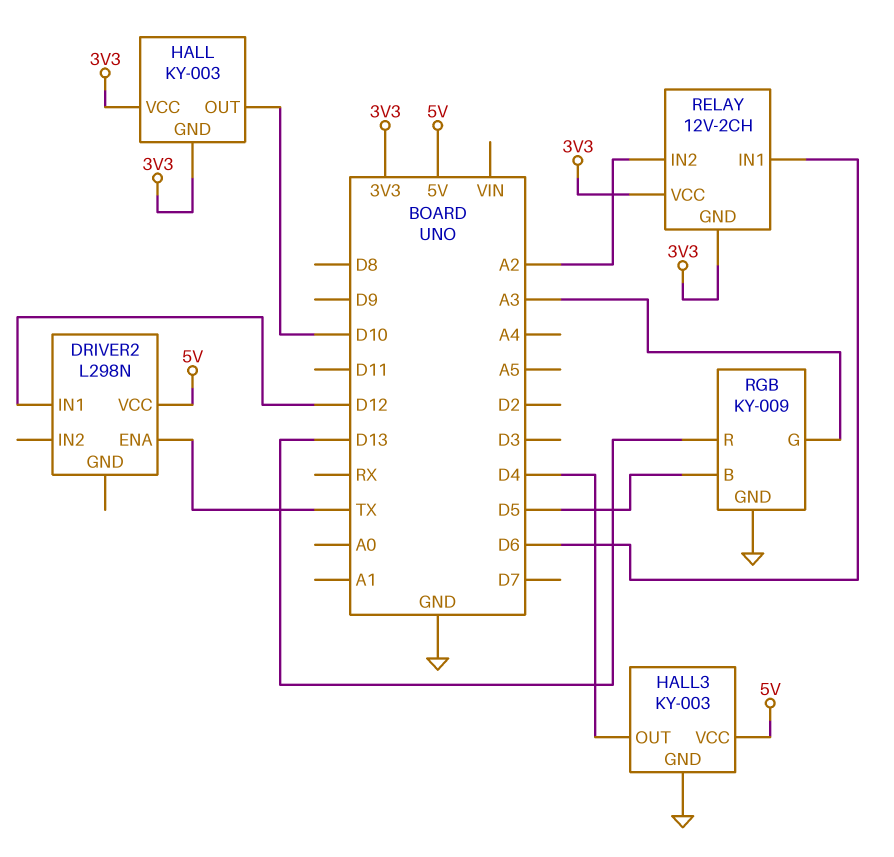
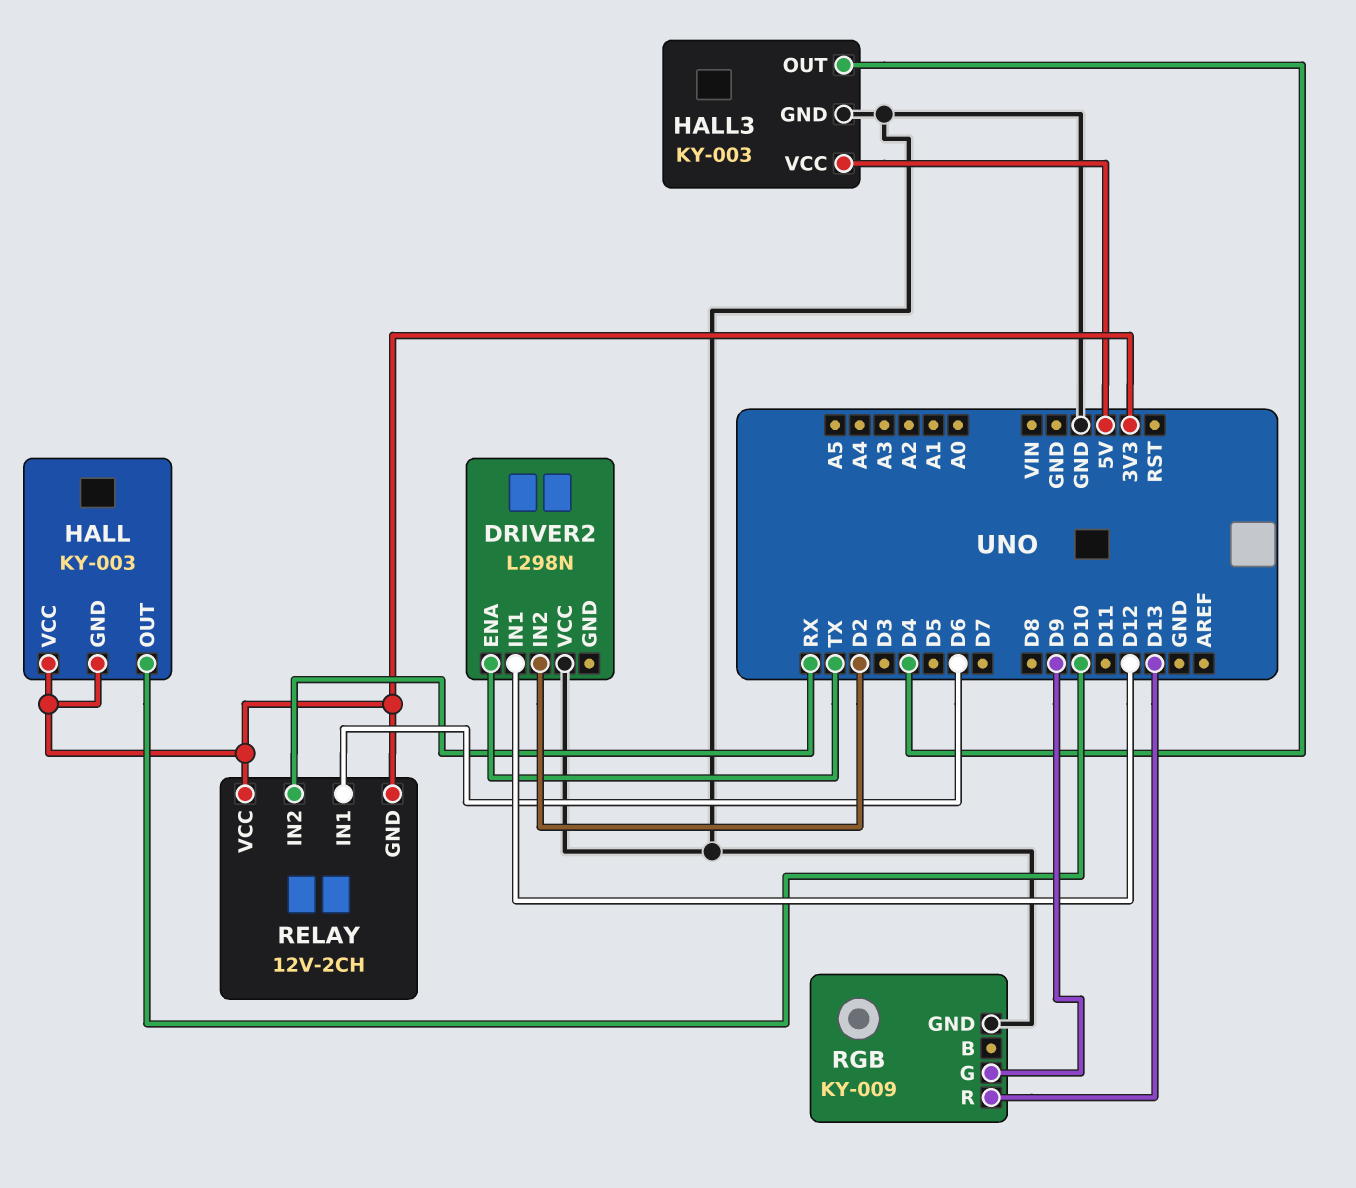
DRIVER2 pin IN2: none -> D2
DRIVER2 pin VCC: 5V -> GND
RELAY pin IN2: A2 -> RX
RGB pin B: D5 -> none
RGB pin G: A3 -> D9

